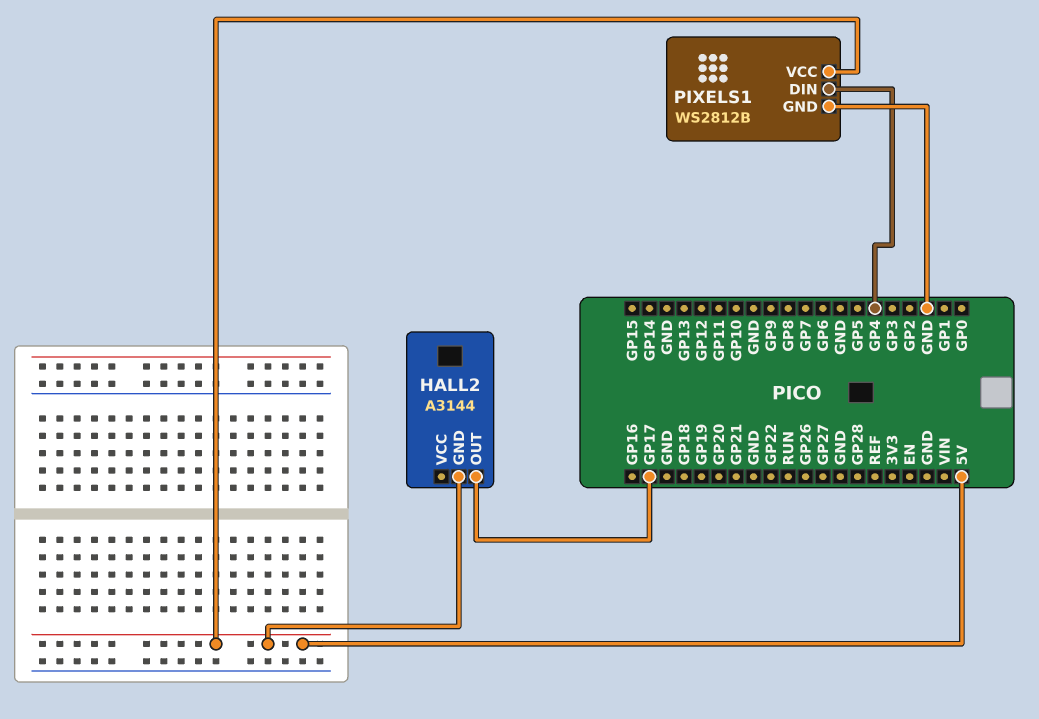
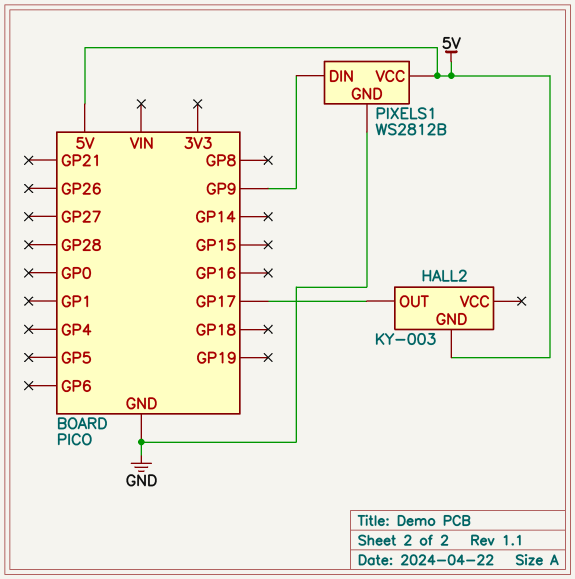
HALL2: A3144 -> KY-003
PIXELS1 pin DIN: GP4 -> GP9

